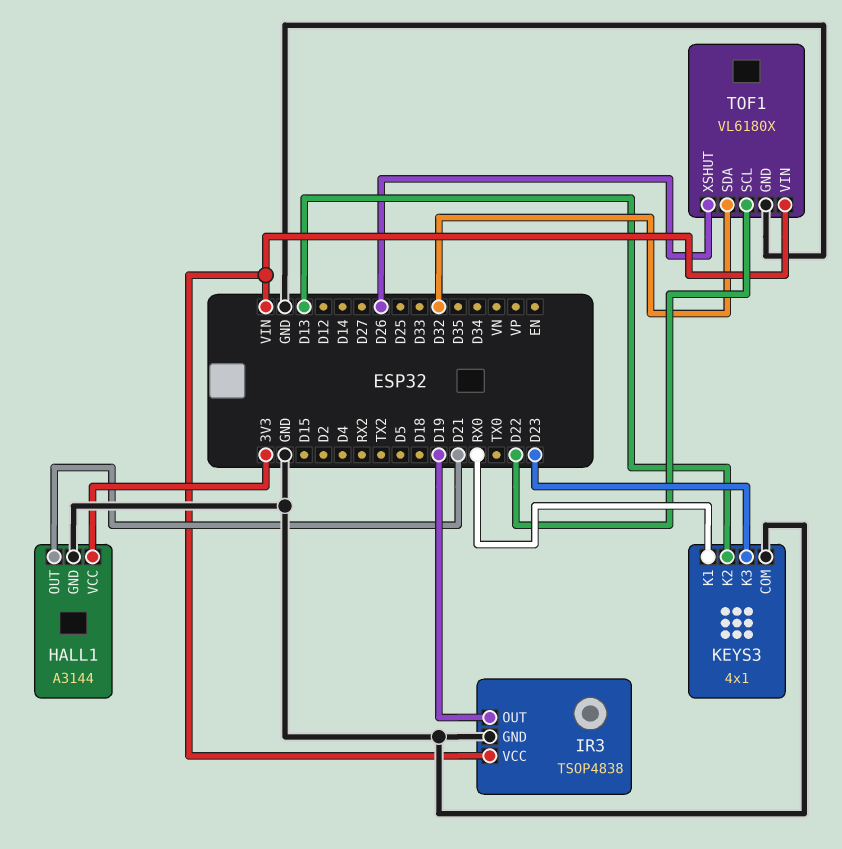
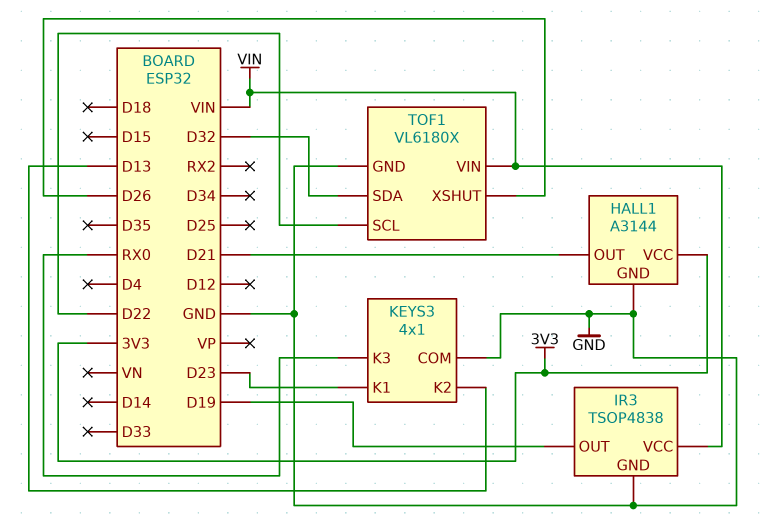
KEYS3 pin K1: RX0 -> D23
KEYS3 pin K3: D23 -> RX0

